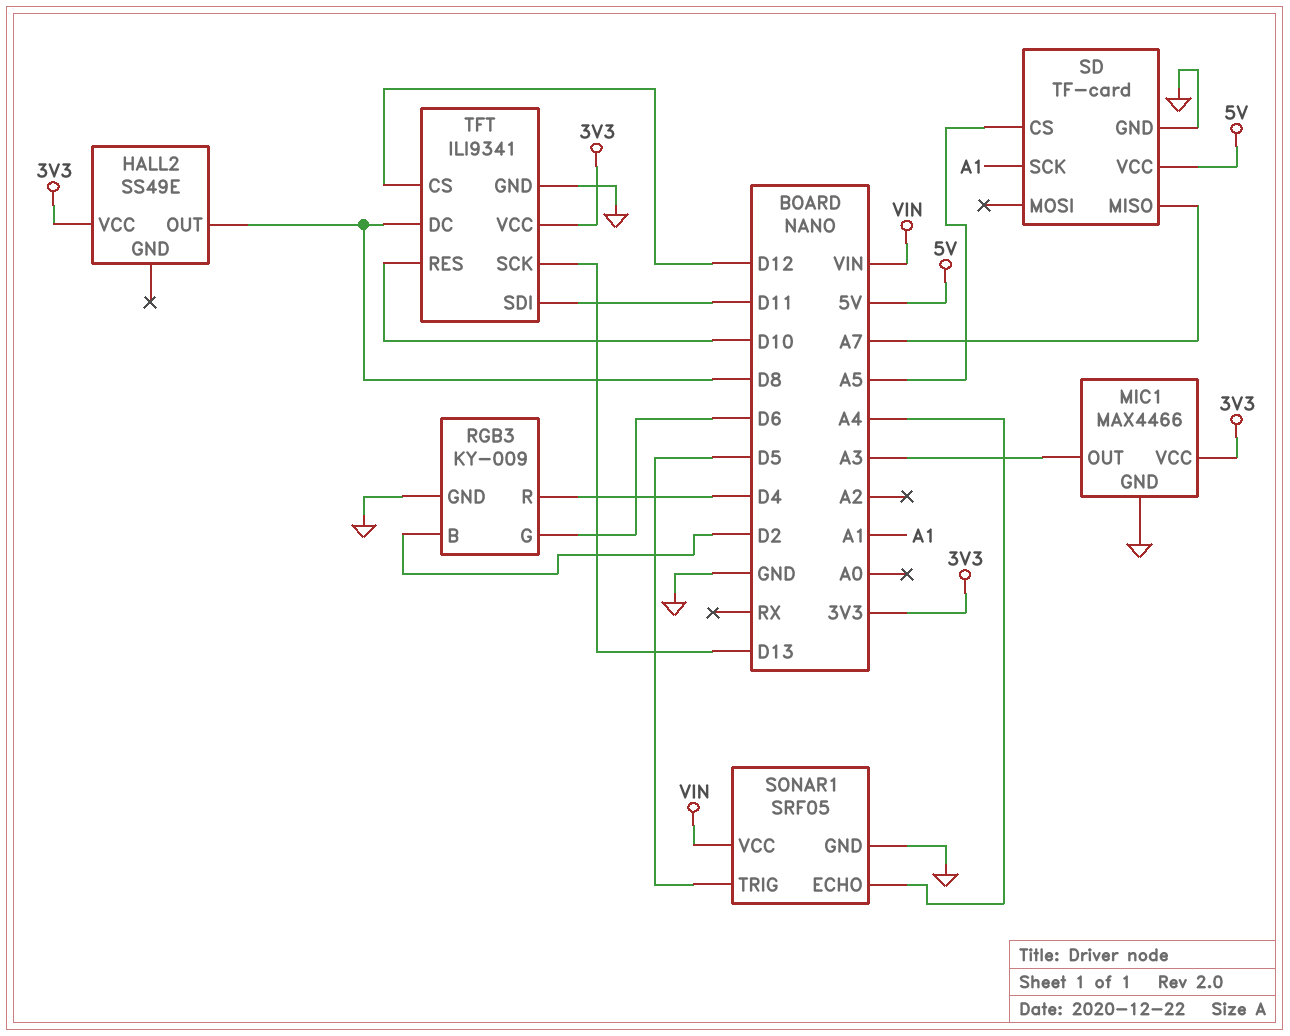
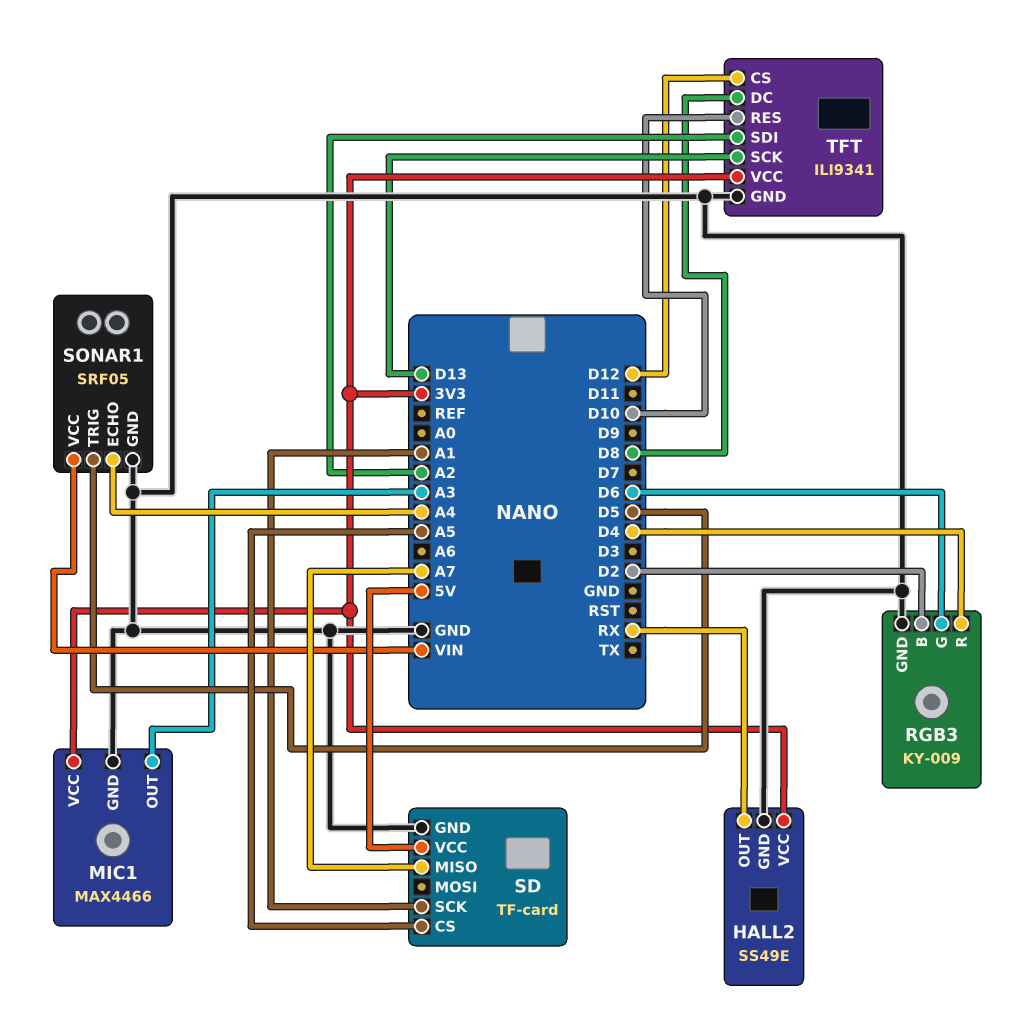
HALL2 pin GND: none -> GND
HALL2 pin OUT: D8 -> RX
TFT pin SDI: D11 -> A2

